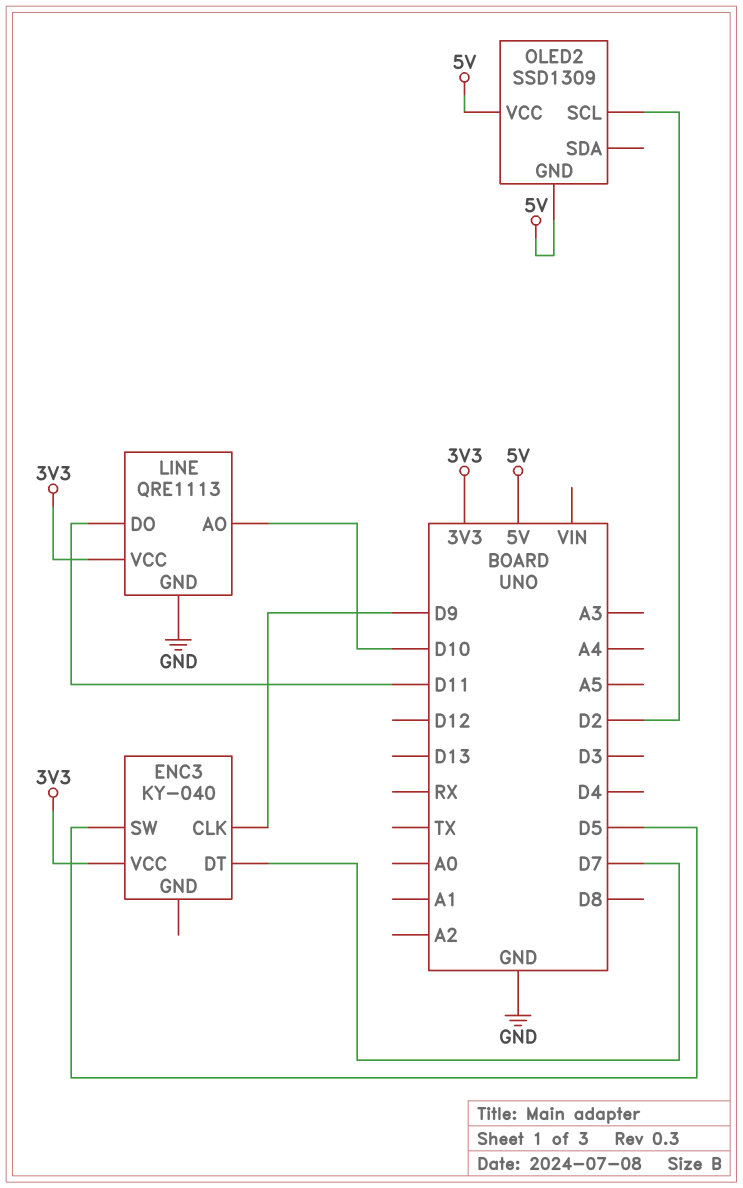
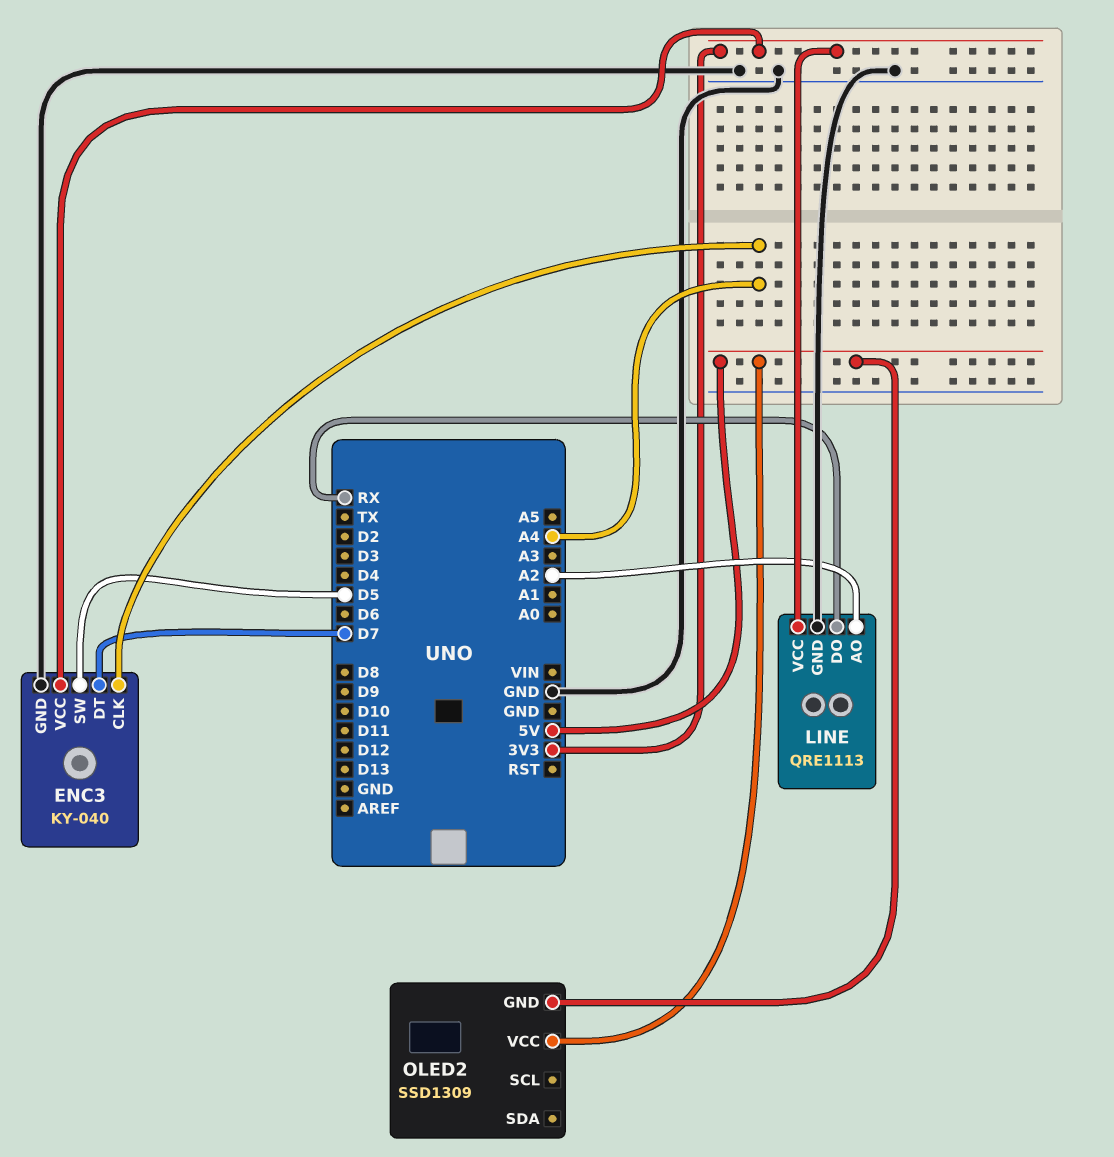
ENC3 pin CLK: D9 -> A4
ENC3 pin GND: none -> GND
LINE pin AO: D10 -> A2
LINE pin DO: D11 -> RX
OLED2 pin SCL: D2 -> none

